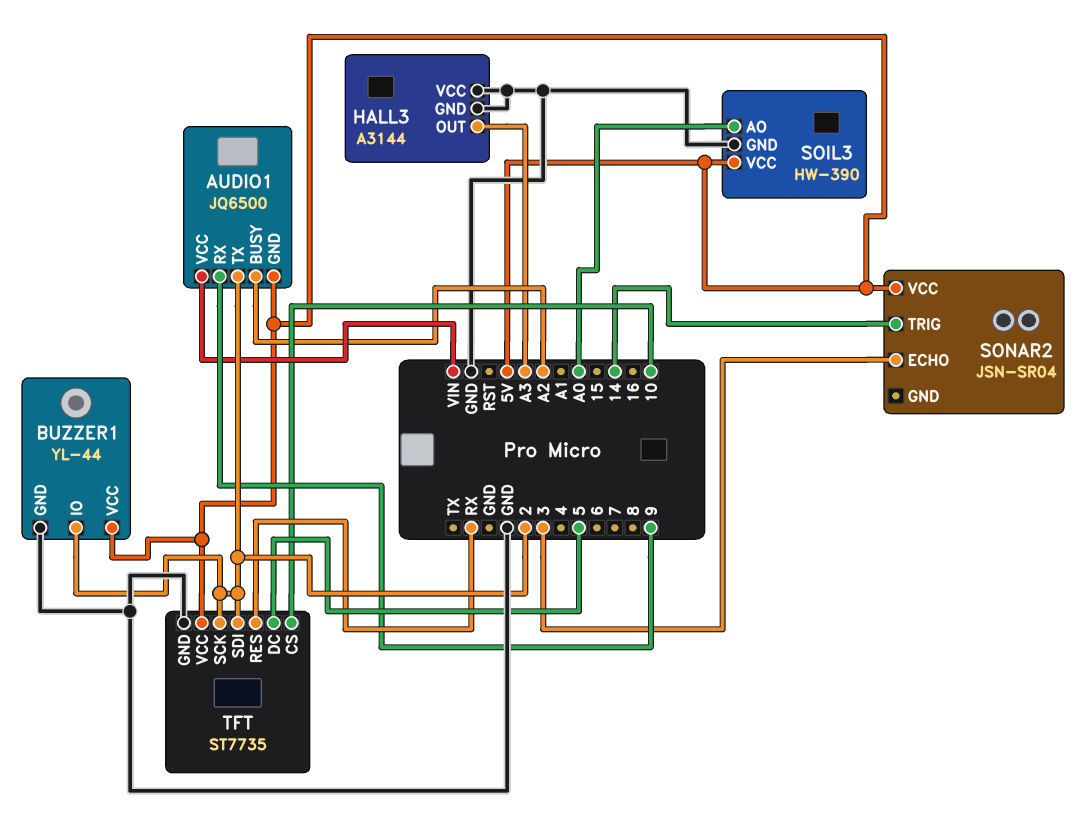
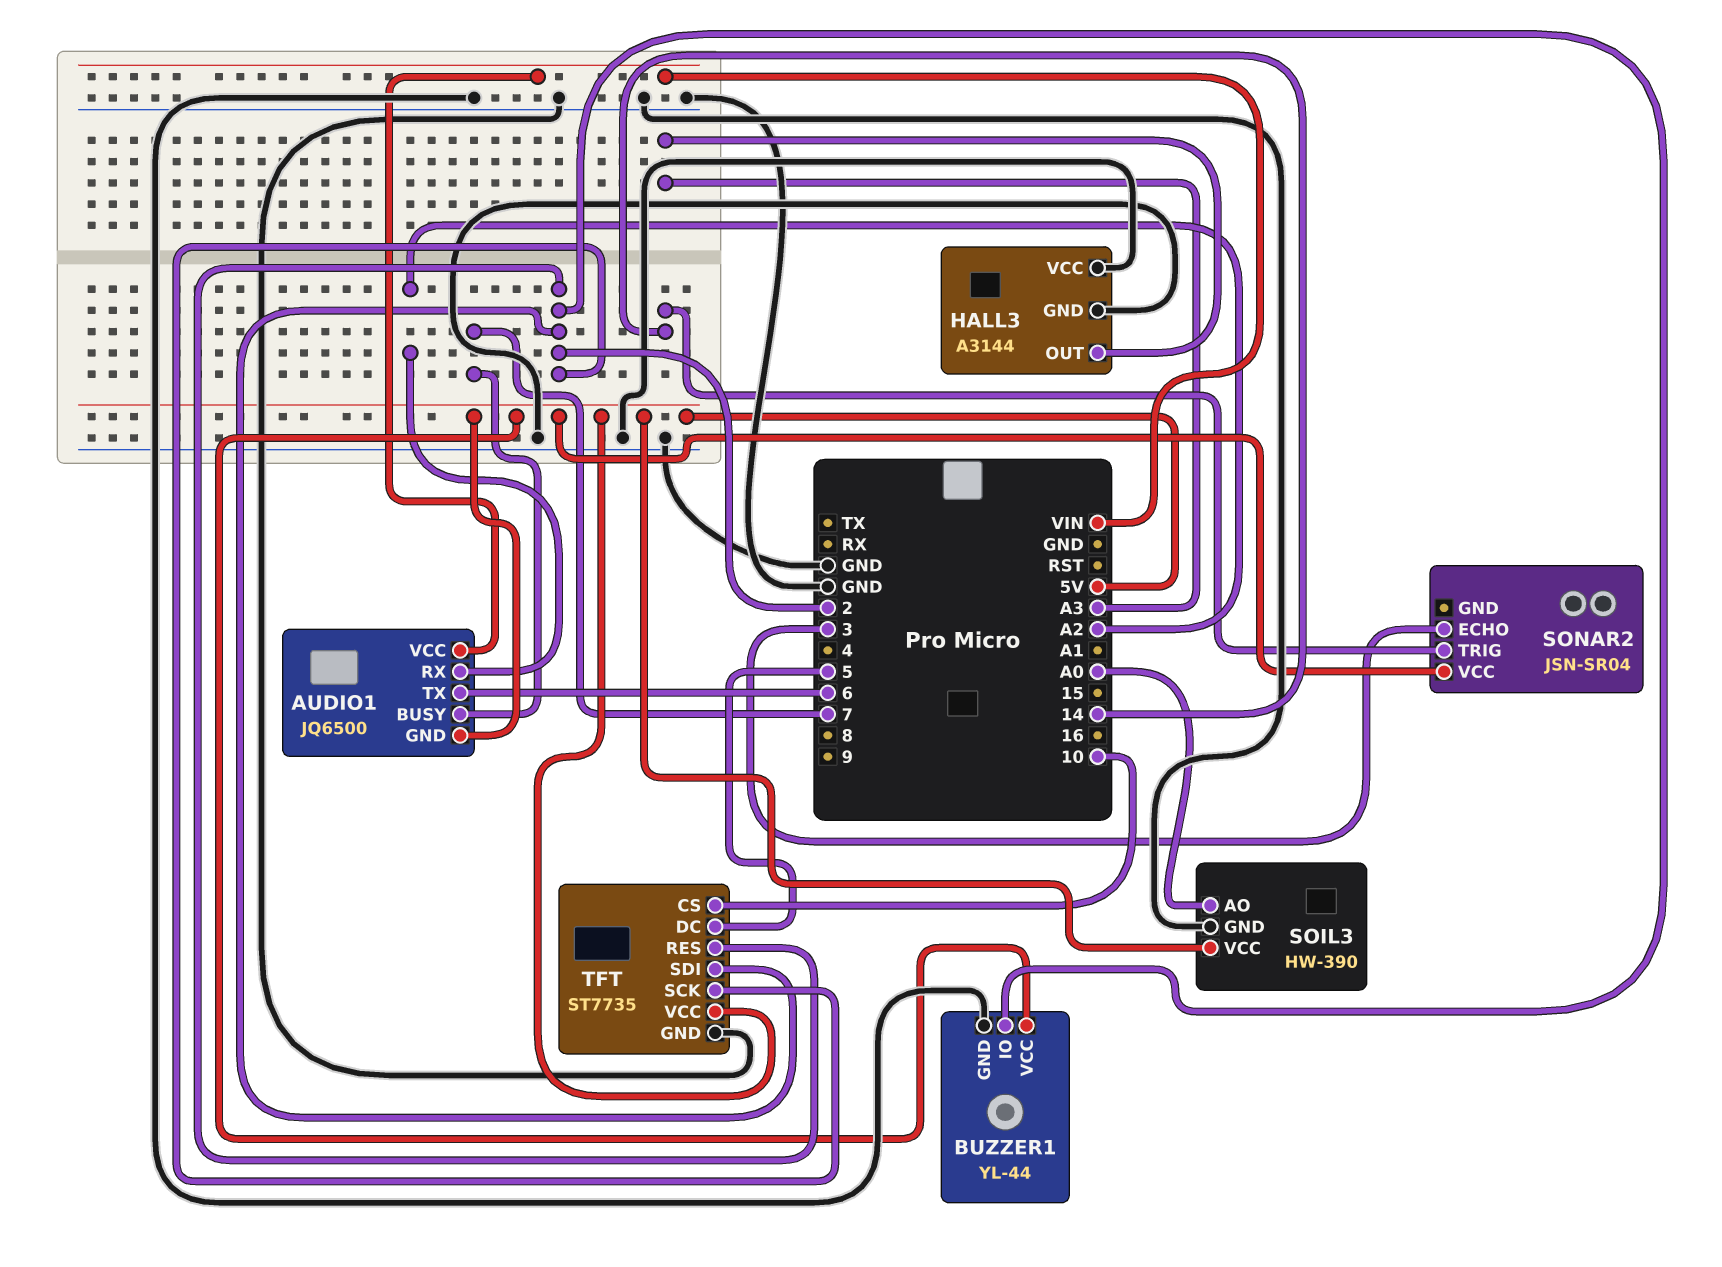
AUDIO1 pin BUSY: A2 -> 7
AUDIO1 pin RX: 9 -> A2
AUDIO1 pin TX: 2 -> 6
TFT pin RES: RX -> 2

